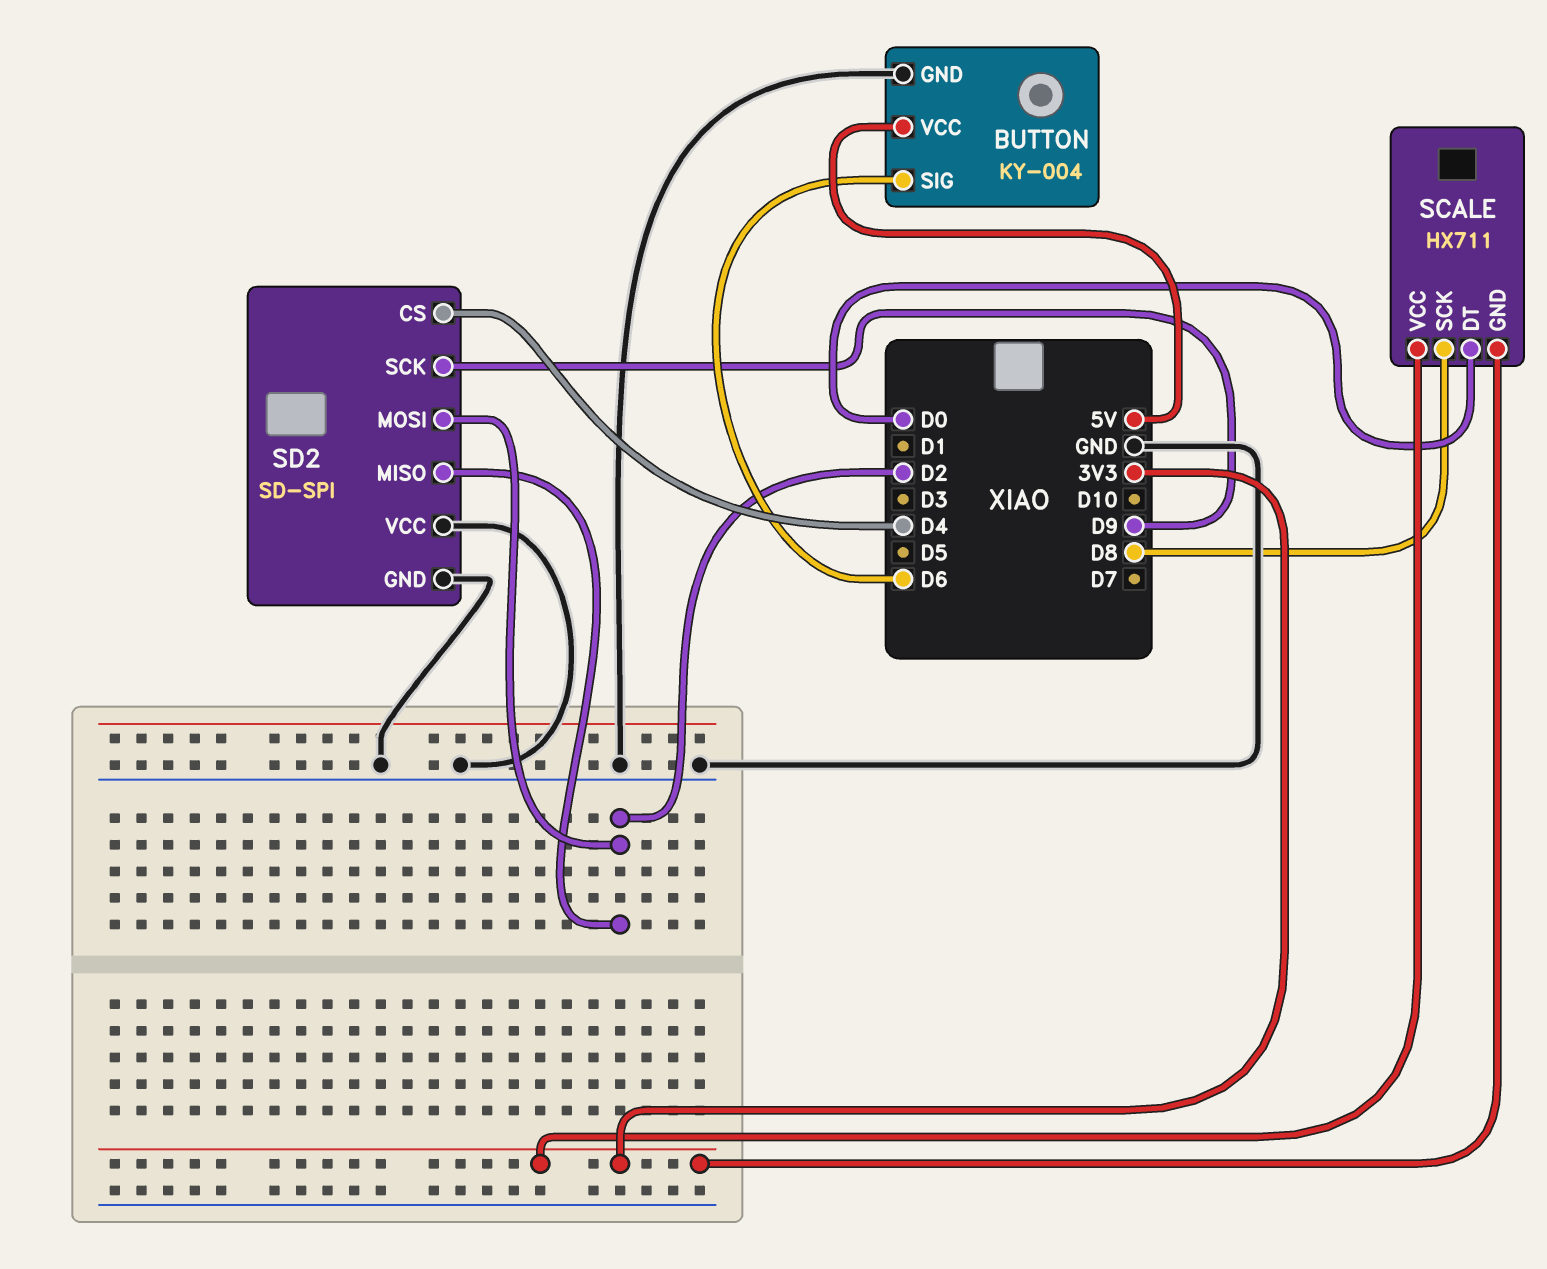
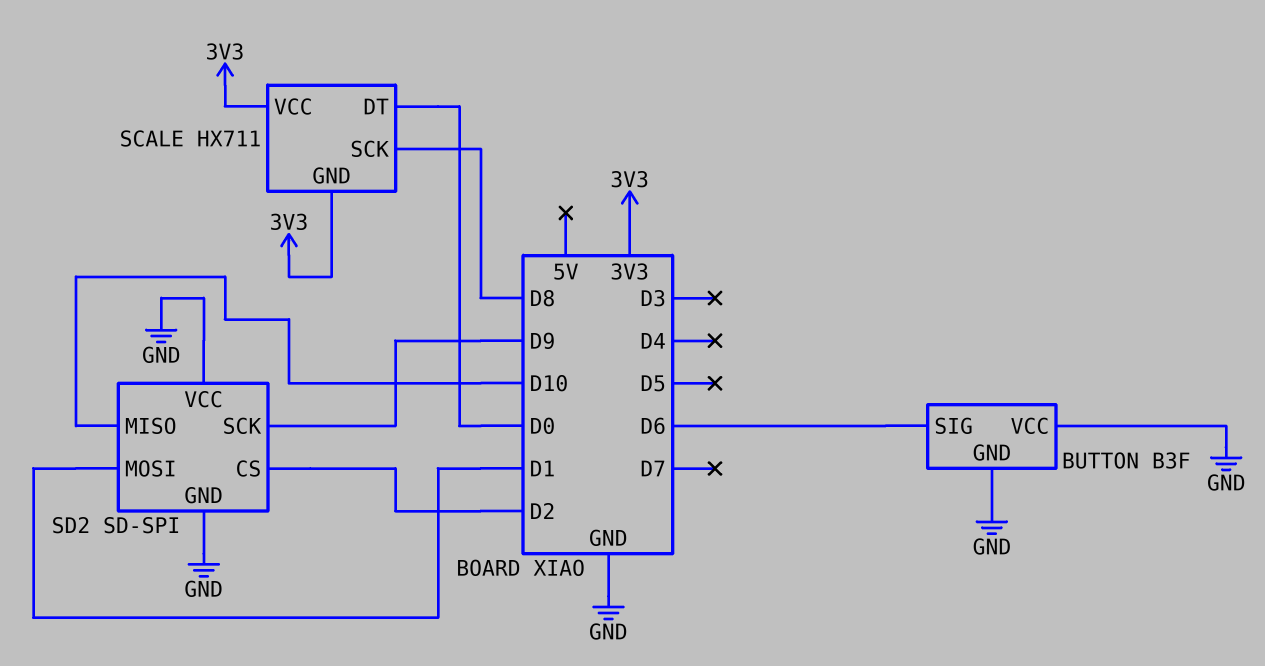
BUTTON: KY-004 -> B3F
BUTTON pin VCC: 5V -> GND
SD2 pin CS: D4 -> D2
SD2 pin MISO: D2 -> D10
SD2 pin MOSI: D2 -> D1

